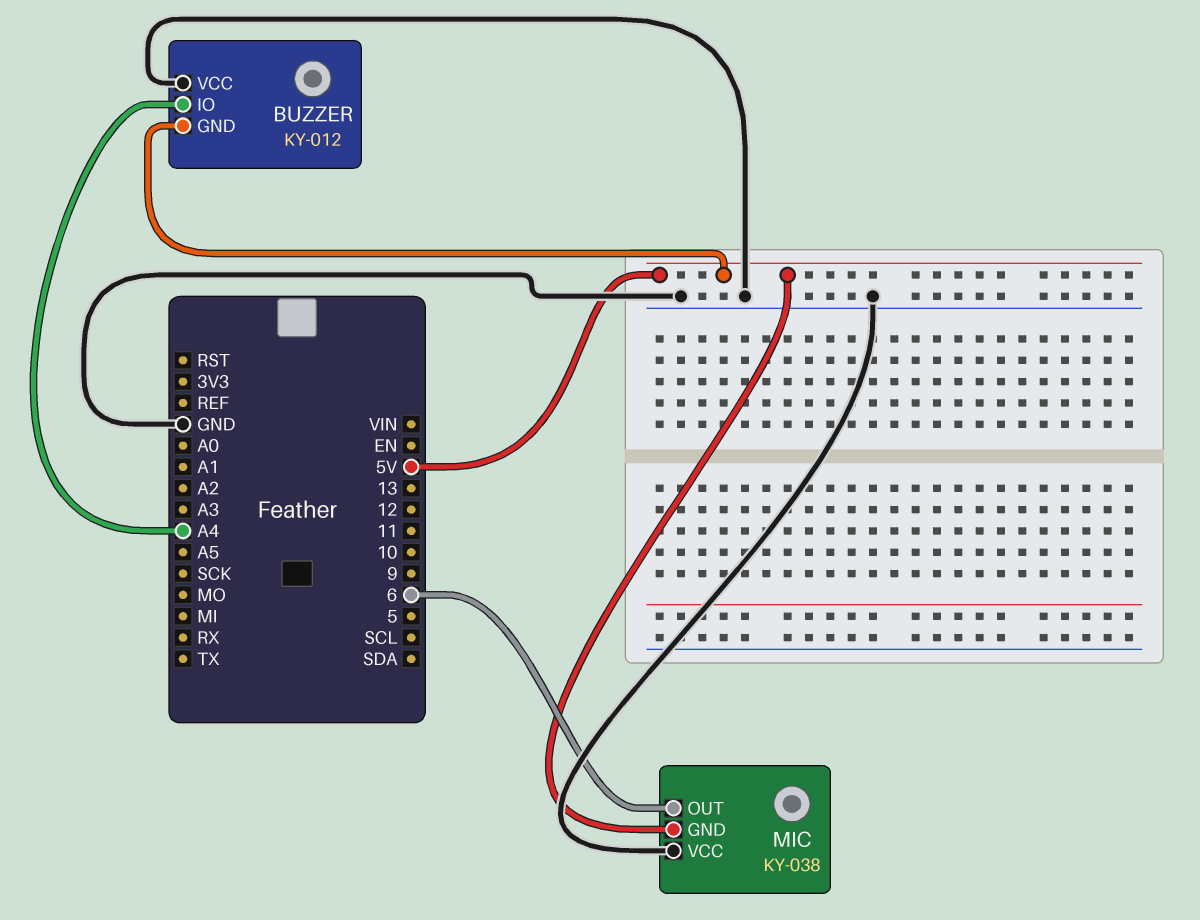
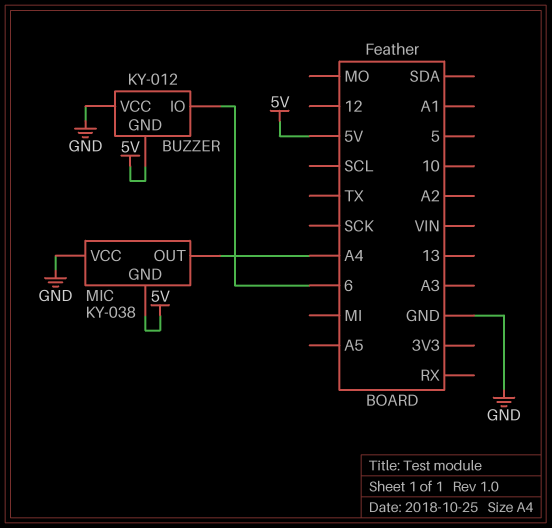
BUZZER pin IO: A4 -> 6
MIC pin OUT: 6 -> A4

